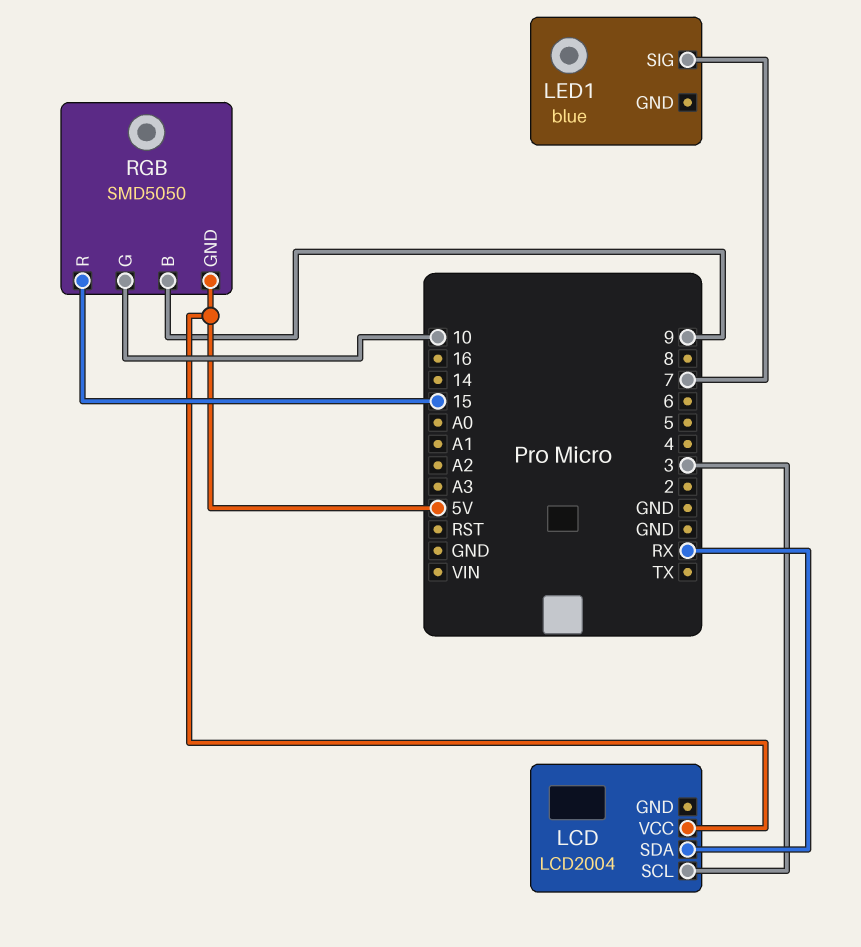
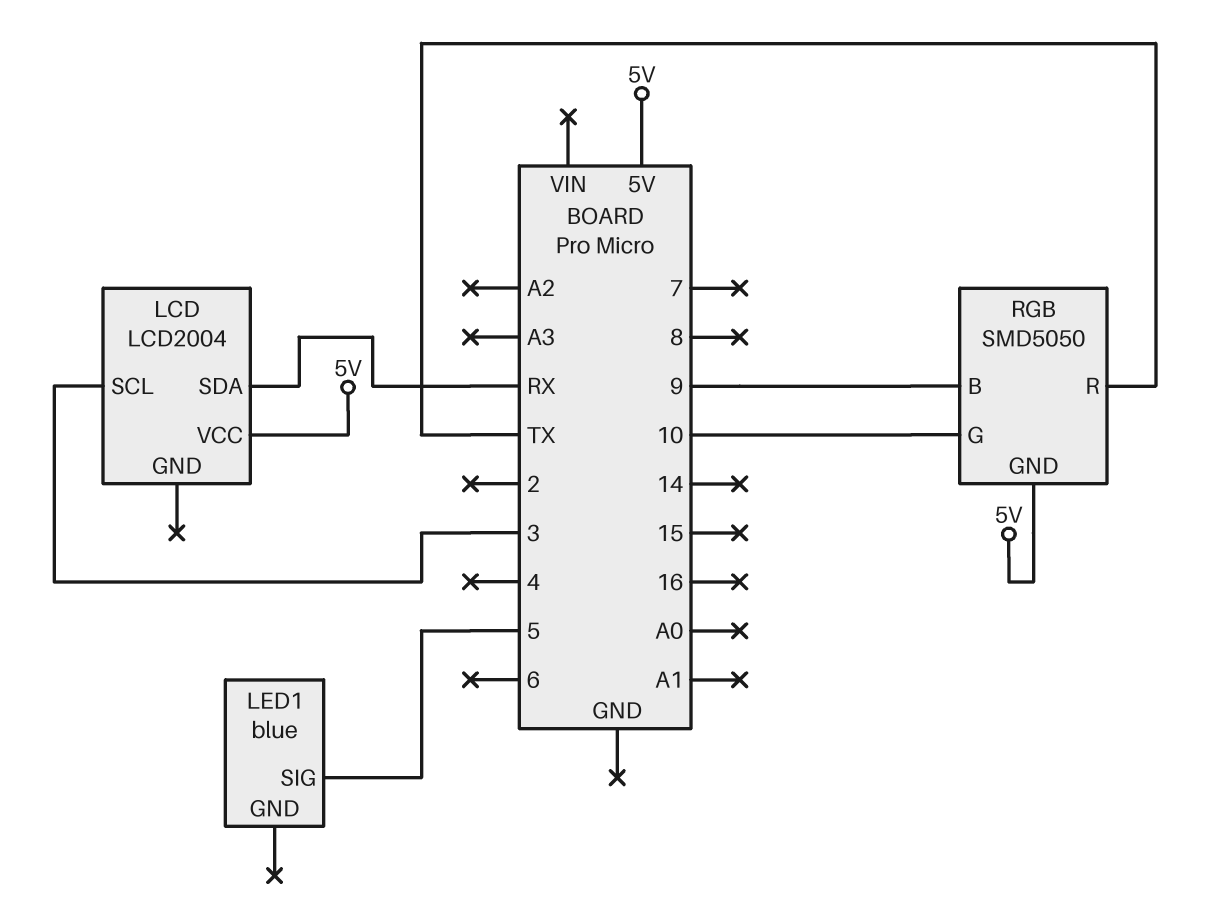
LED1 pin SIG: 7 -> 5
RGB pin R: 15 -> TX

